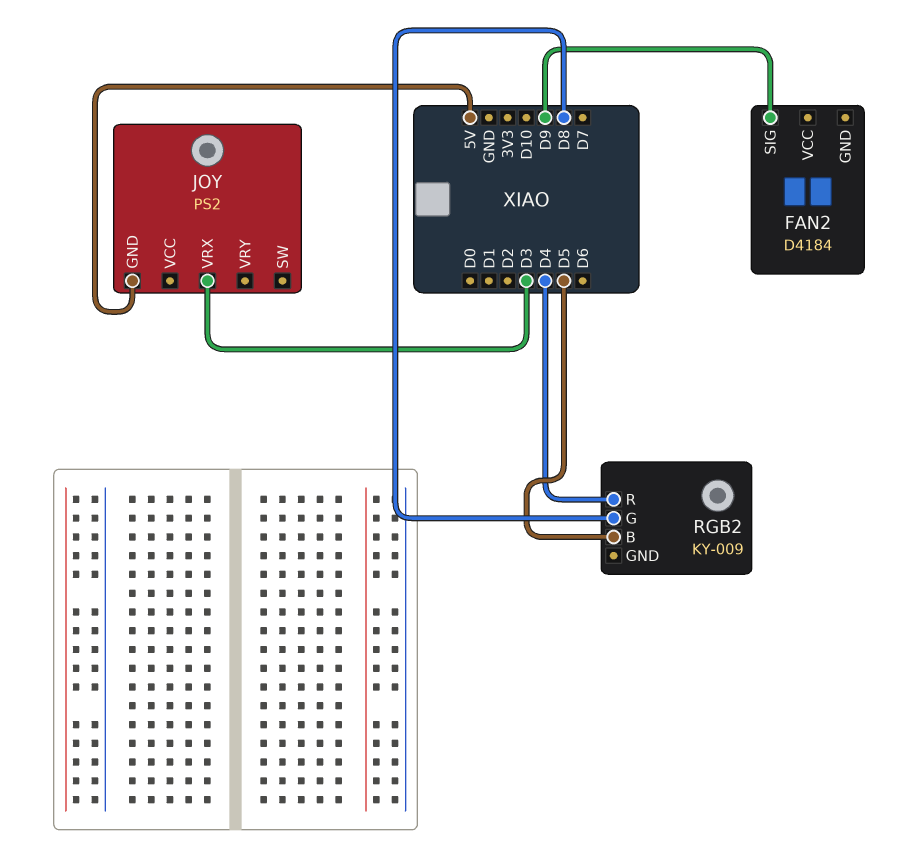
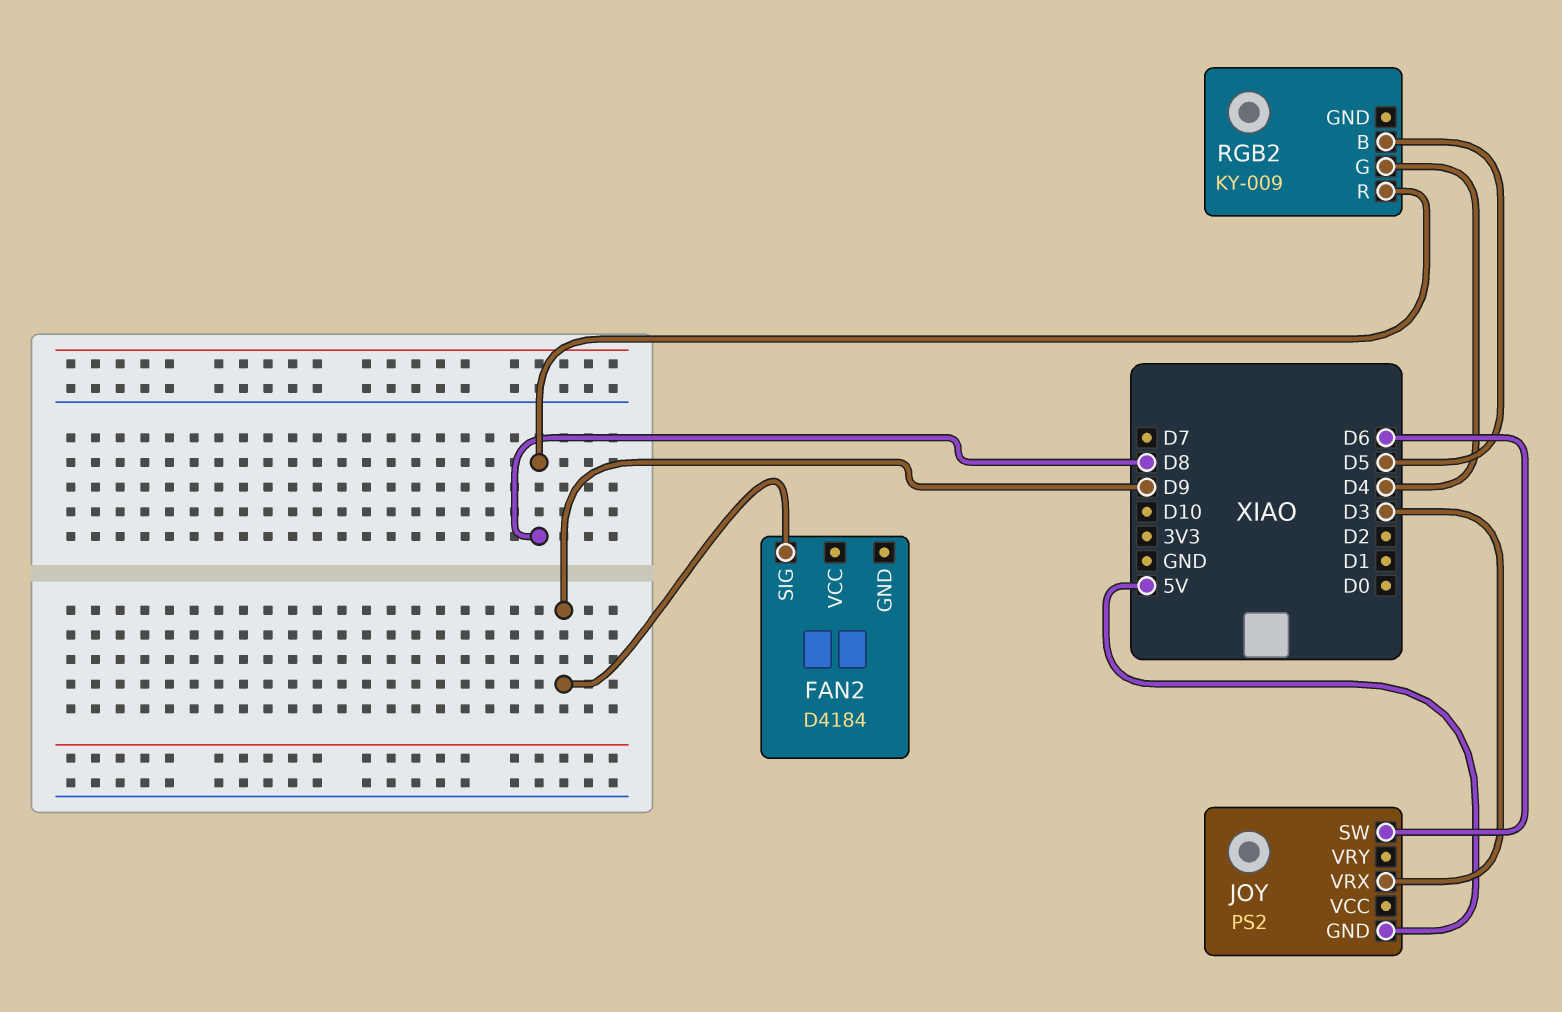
JOY pin SW: none -> D6
RGB2 pin G: D8 -> D4
RGB2 pin R: D4 -> D8

